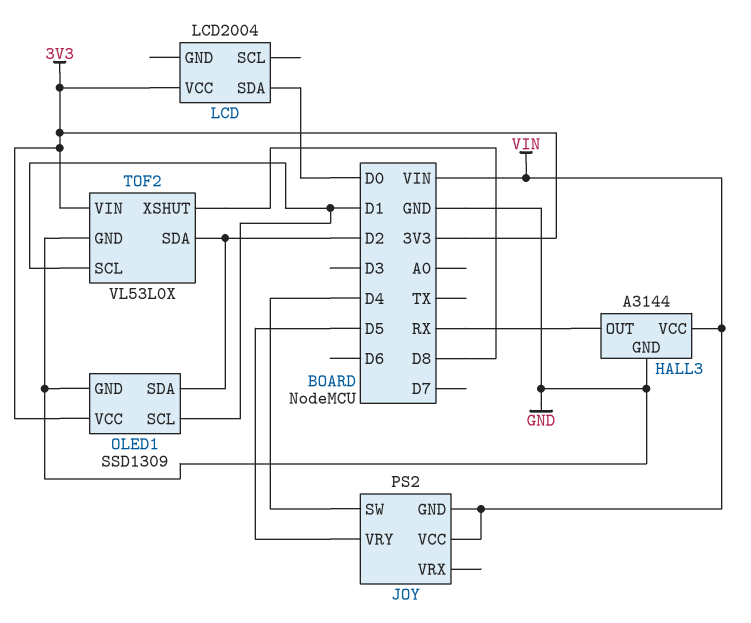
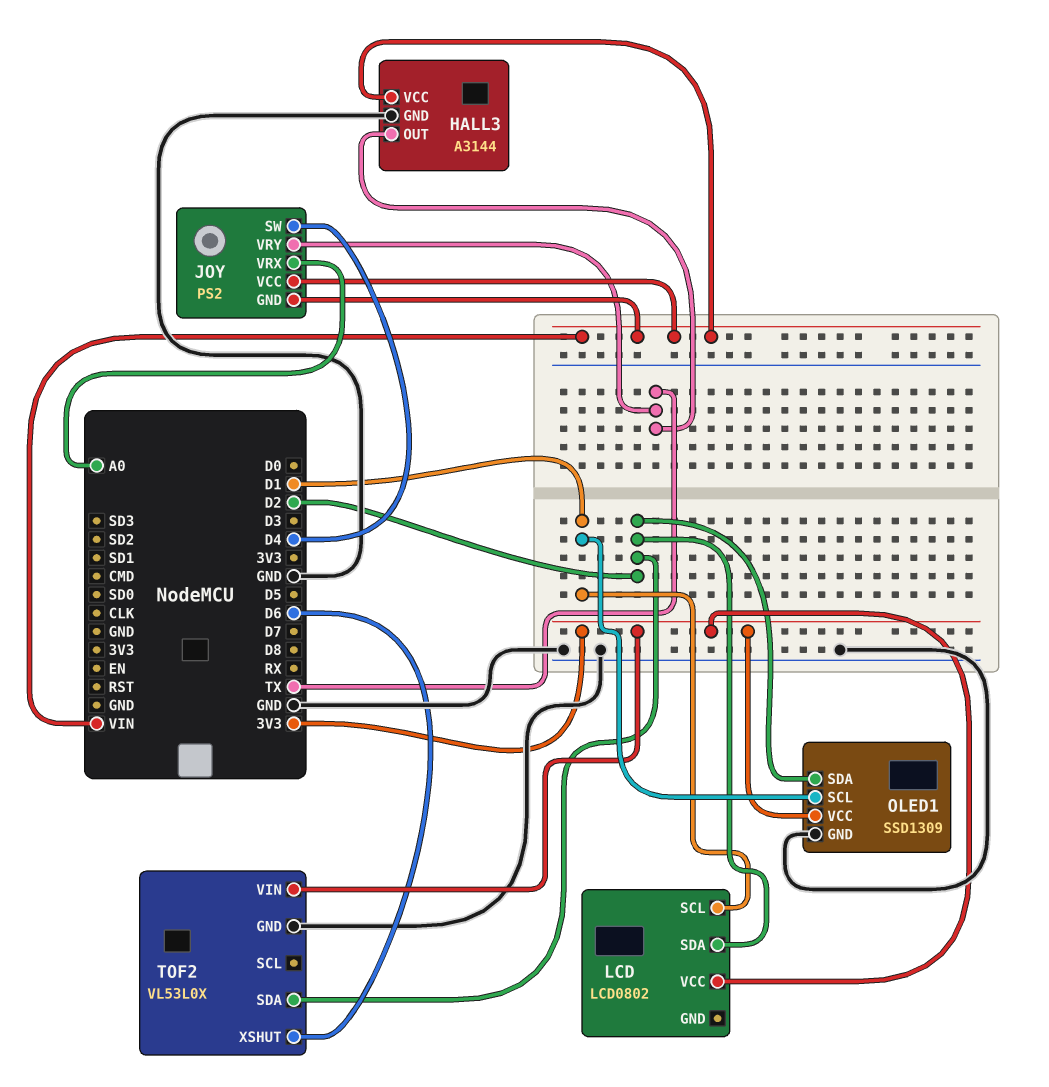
HALL3 pin OUT: RX -> TX
JOY pin VRX: none -> A0
JOY pin VRY: D5 -> TX
LCD: LCD2004 -> LCD0802
LCD pin SCL: none -> D1
LCD pin SDA: D0 -> D2
TOF2 pin SCL: D1 -> none
TOF2 pin XSHUT: D8 -> D6

